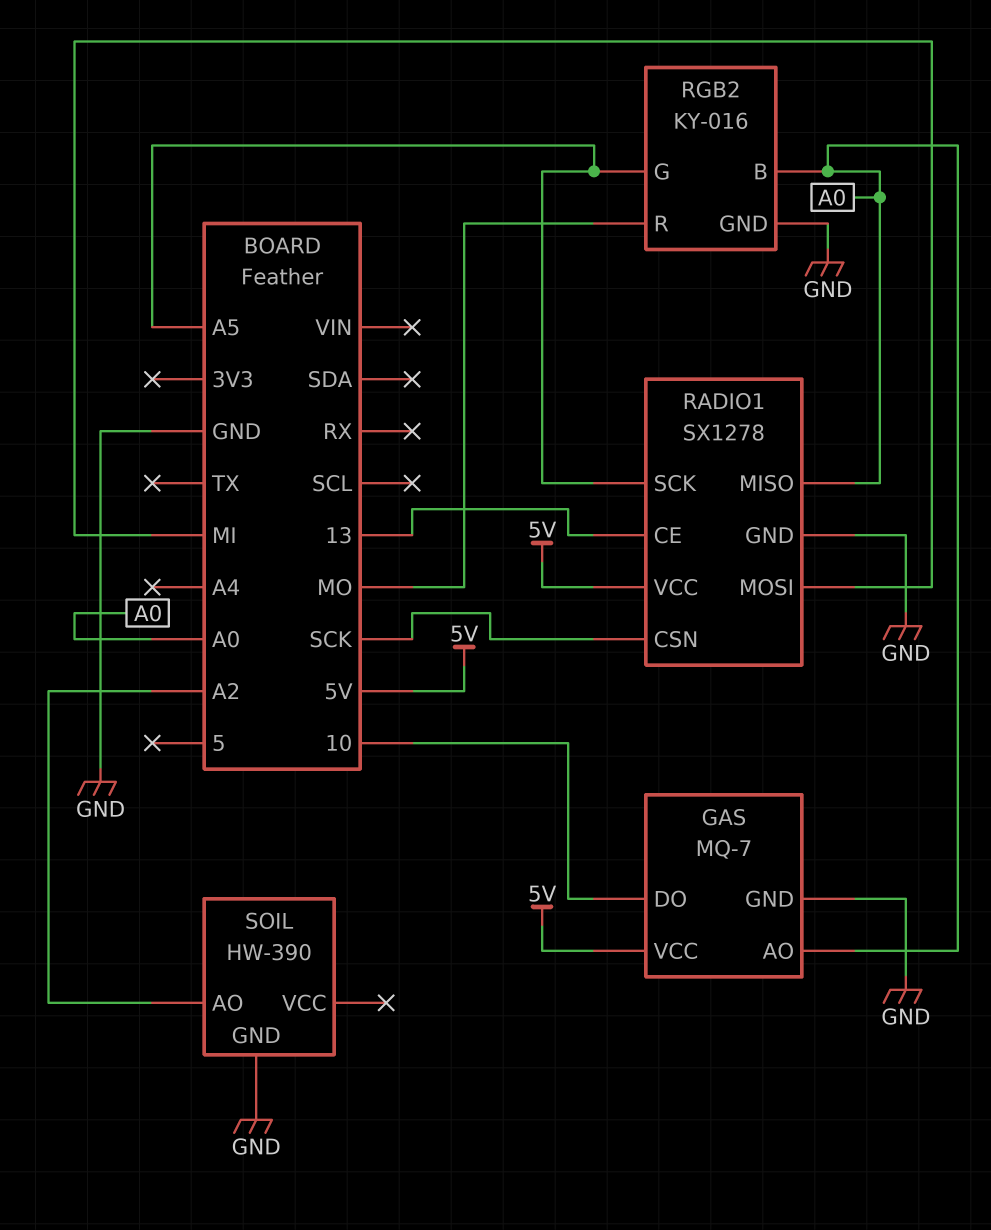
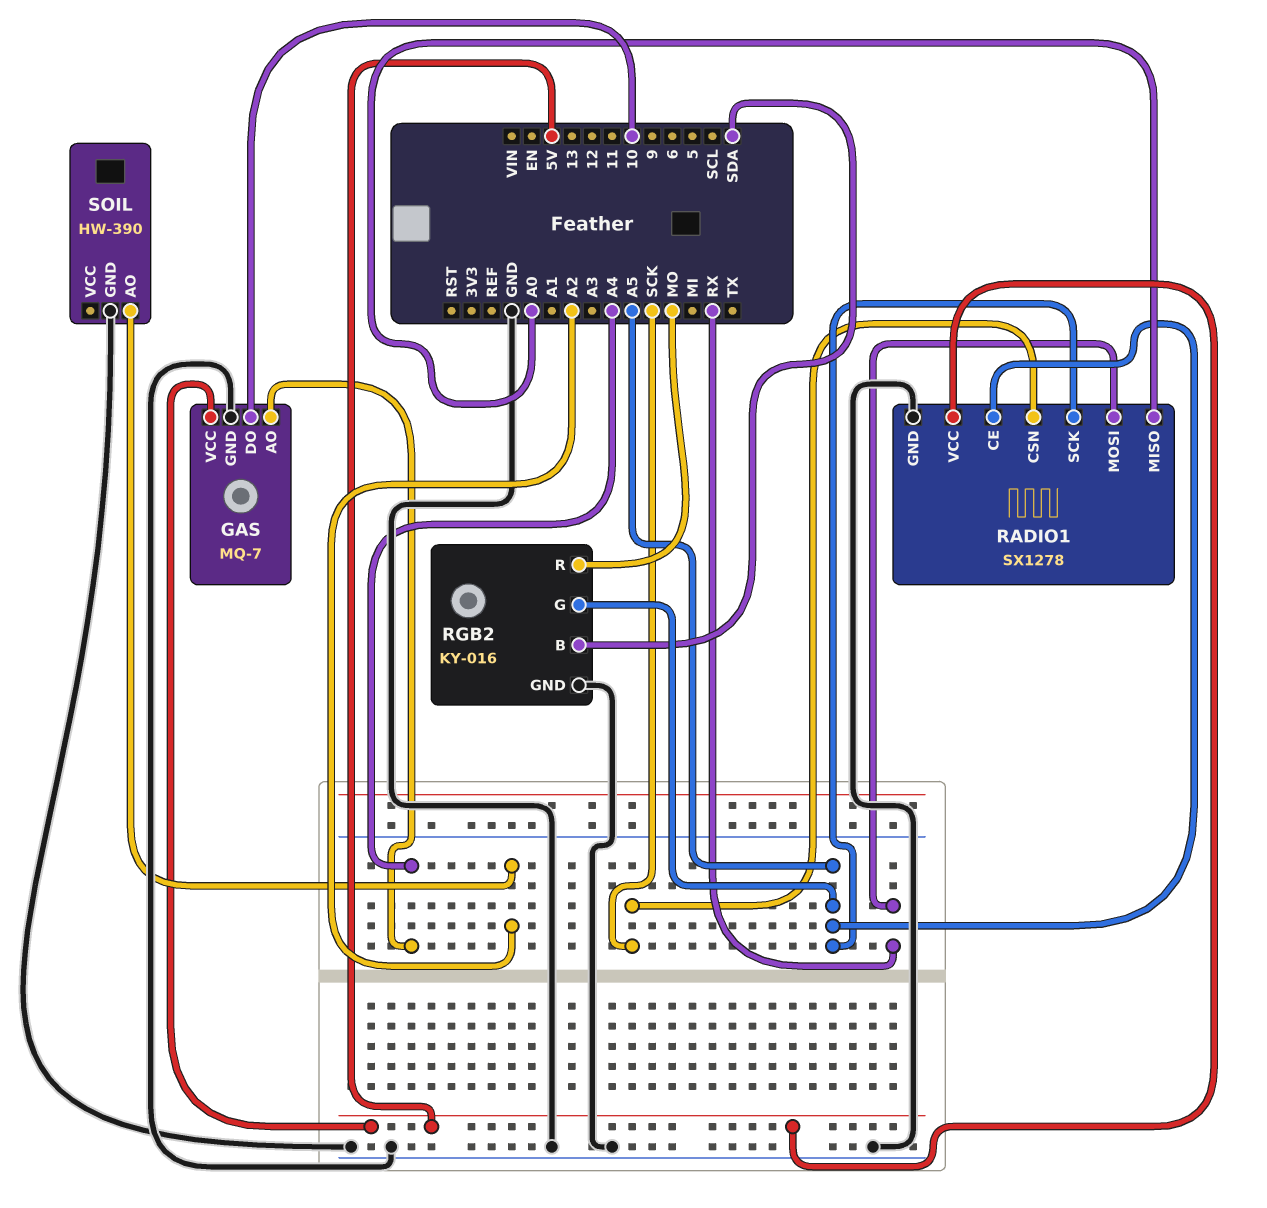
GAS pin AO: A0 -> A4
RADIO1 pin CE: 13 -> A5
RADIO1 pin MOSI: MI -> RX
RGB2 pin B: A0 -> SDA

